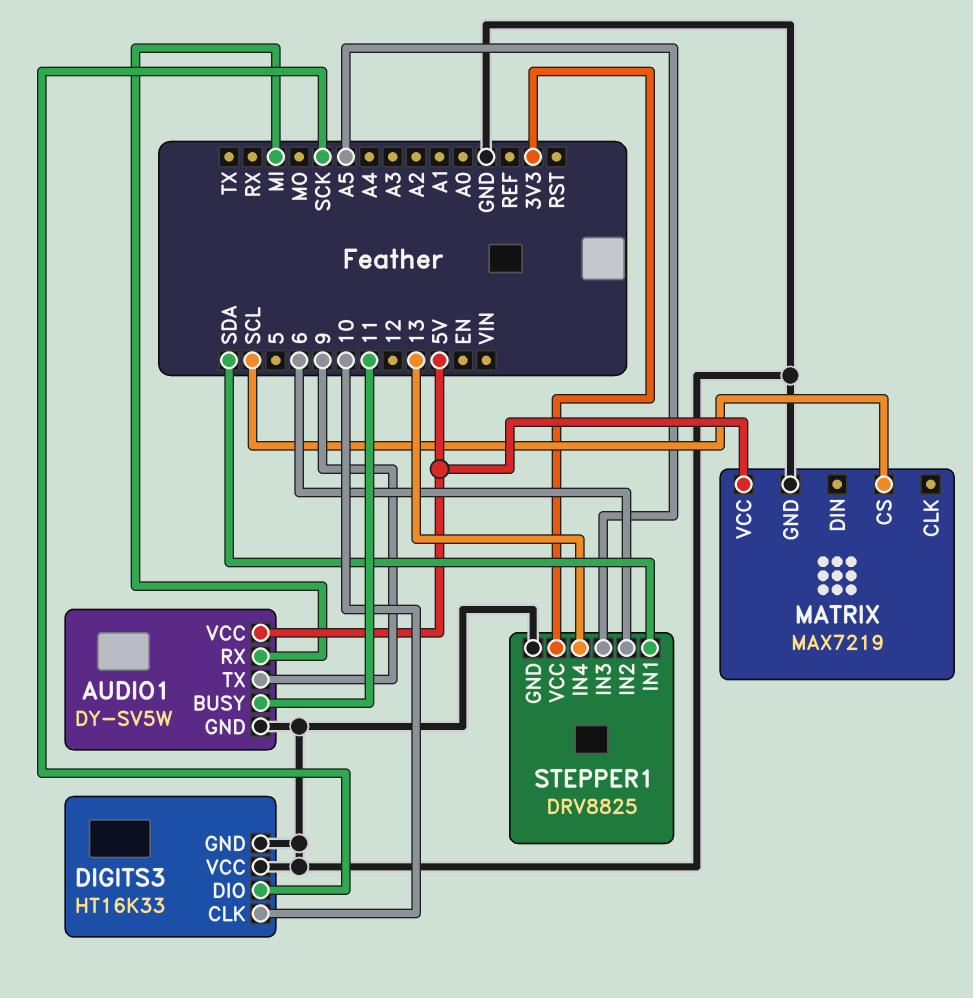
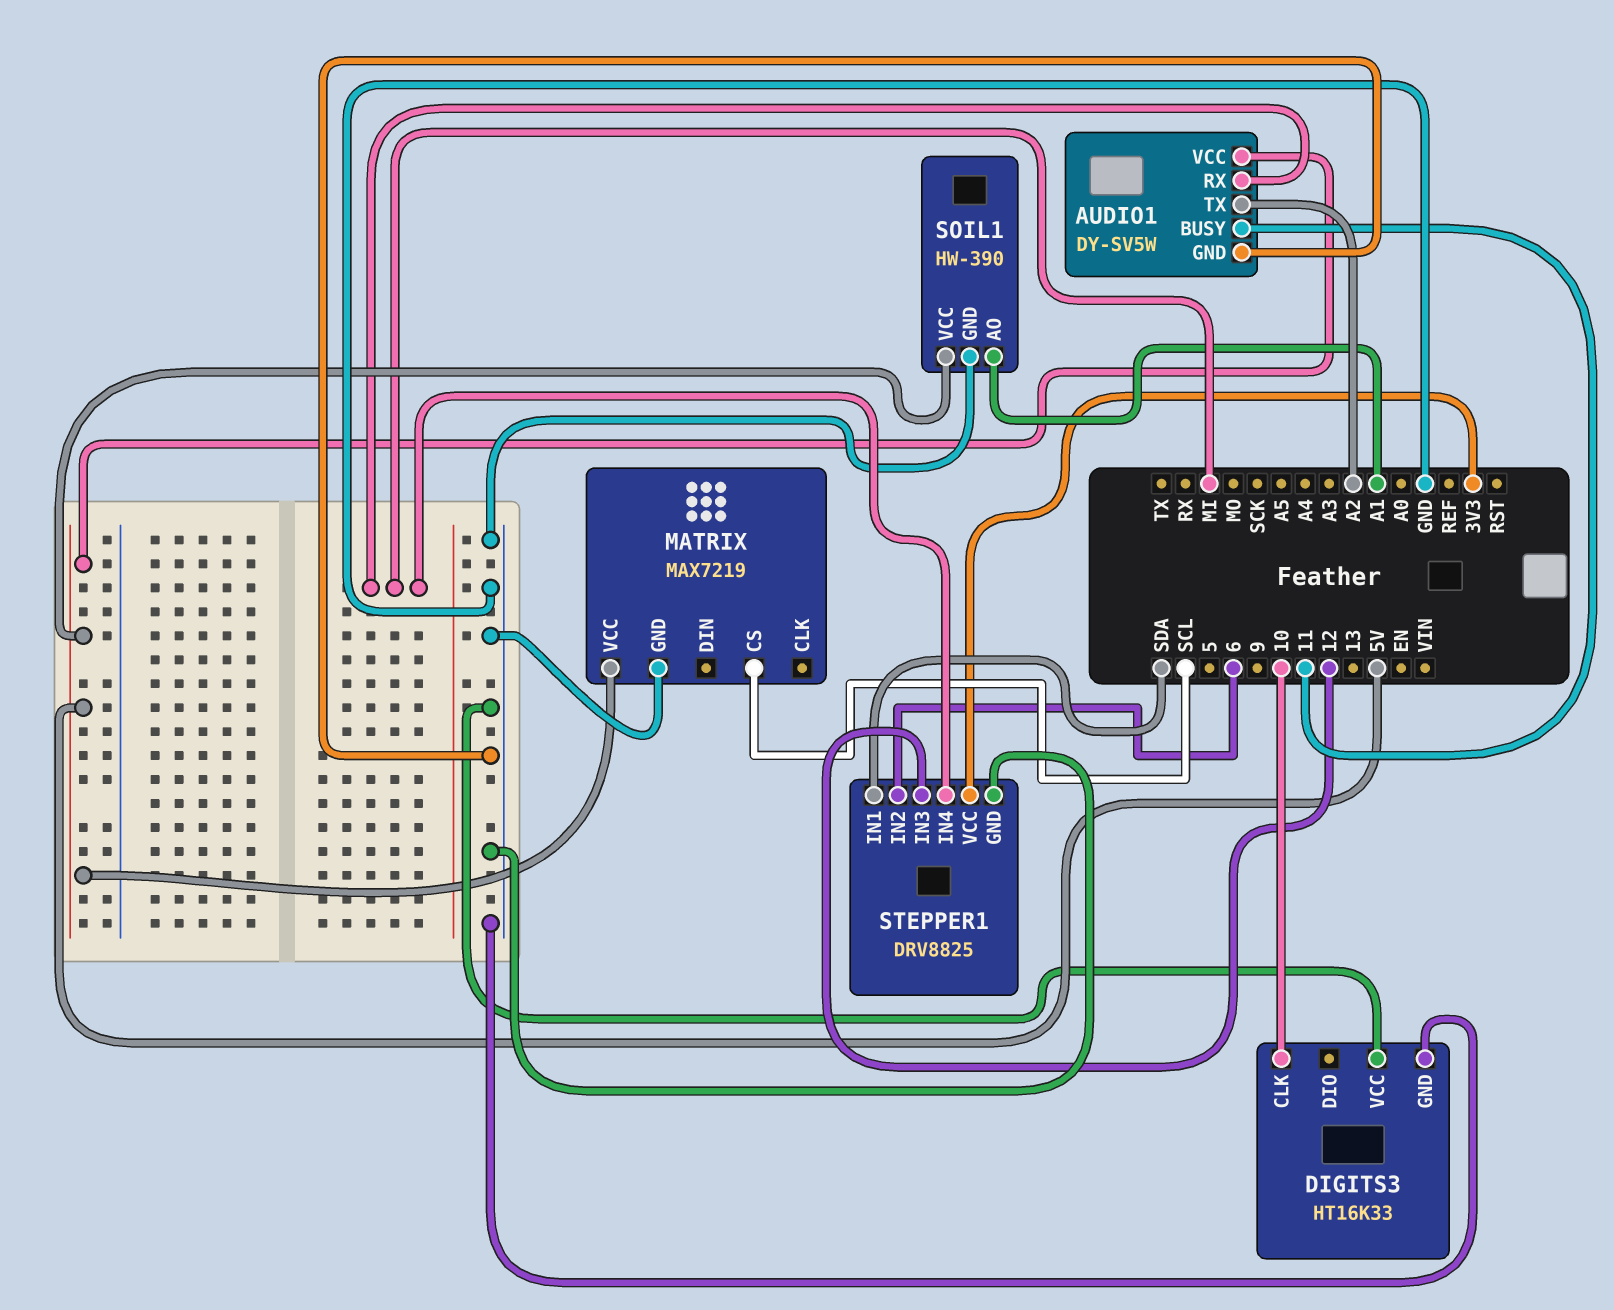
AUDIO1 pin TX: 9 -> A2
DIGITS3 pin DIO: SCK -> none
SOIL1: none -> HW-390
SOIL1 pin AO: none -> A1
SOIL1 pin GND: none -> GND
SOIL1 pin VCC: none -> 5V
STEPPER1 pin IN3: A5 -> 12
STEPPER1 pin IN4: 13 -> MI

